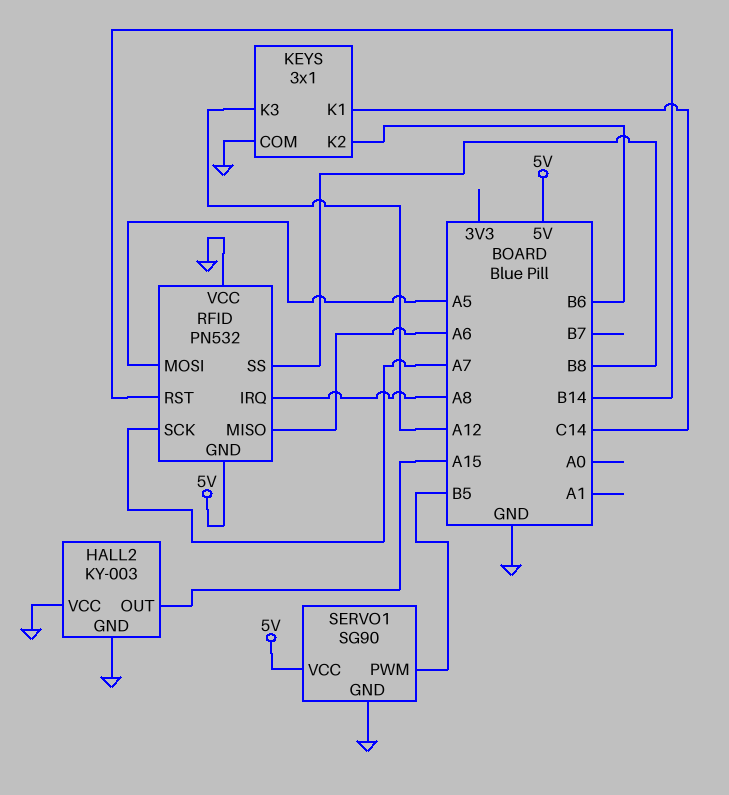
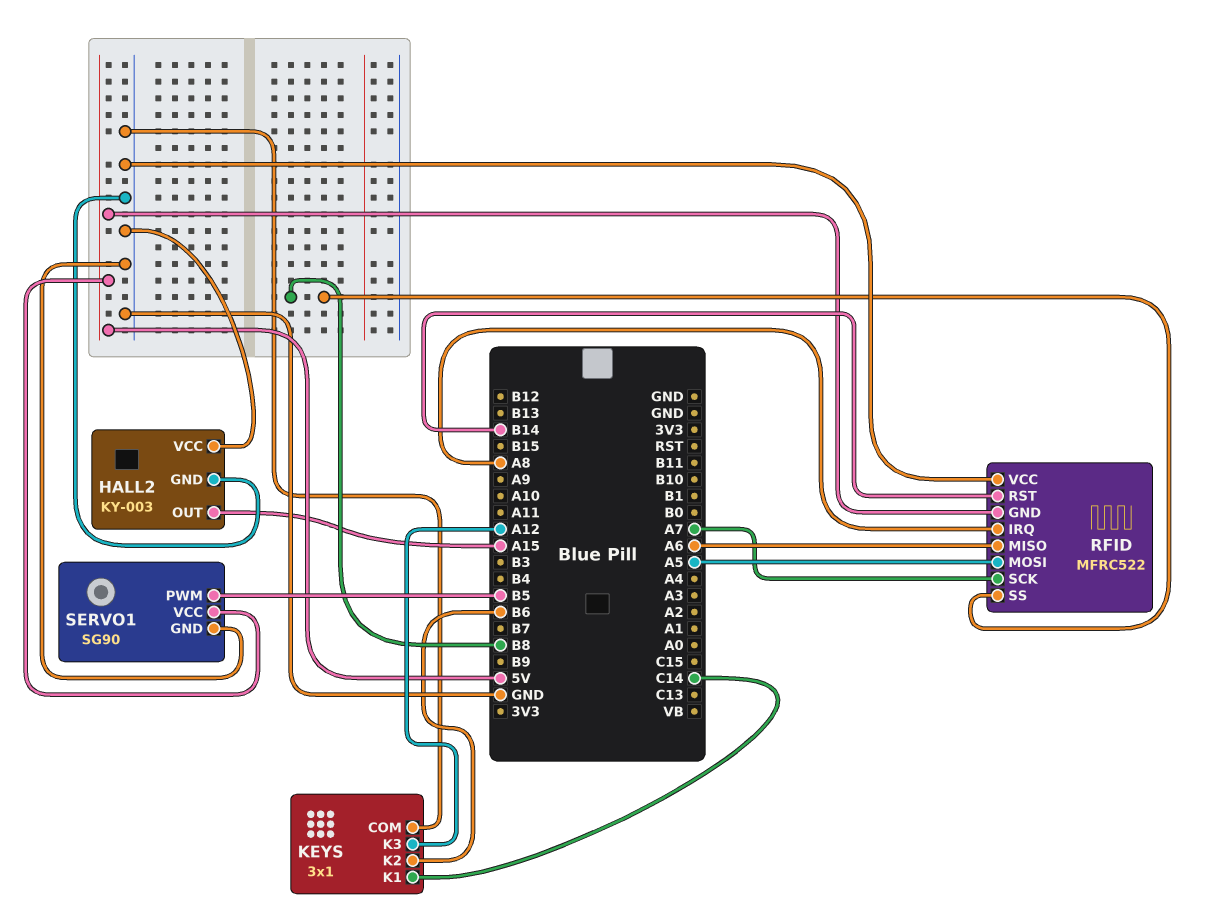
RFID: PN532 -> MFRC522

